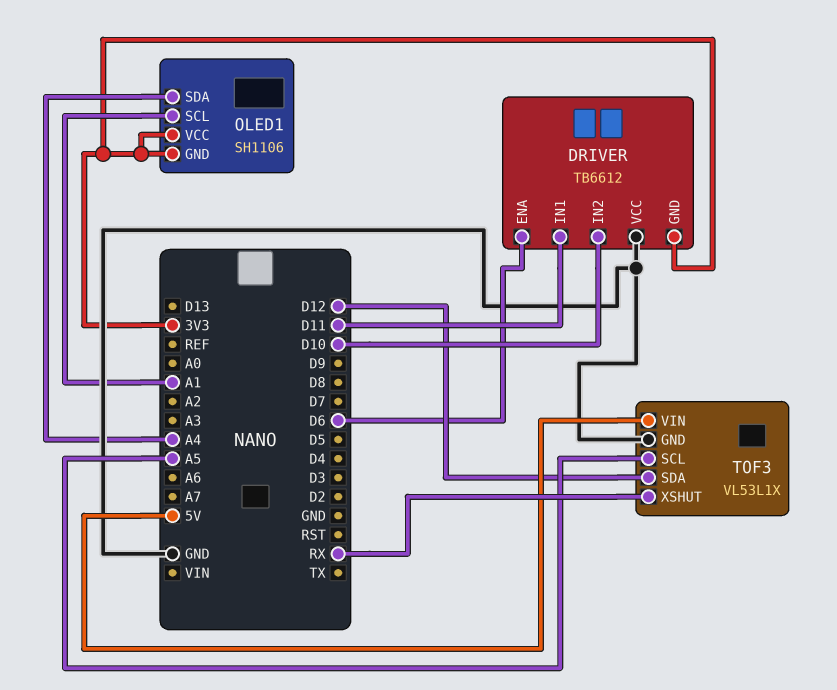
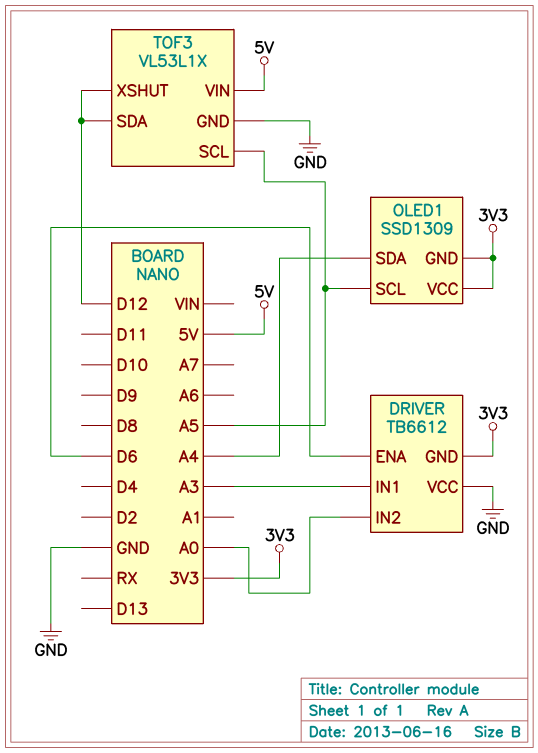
DRIVER pin IN1: D11 -> A3
DRIVER pin IN2: D10 -> A0
OLED1: SH1106 -> SSD1309
OLED1 pin SCL: A1 -> A5
TOF3 pin XSHUT: RX -> D12

